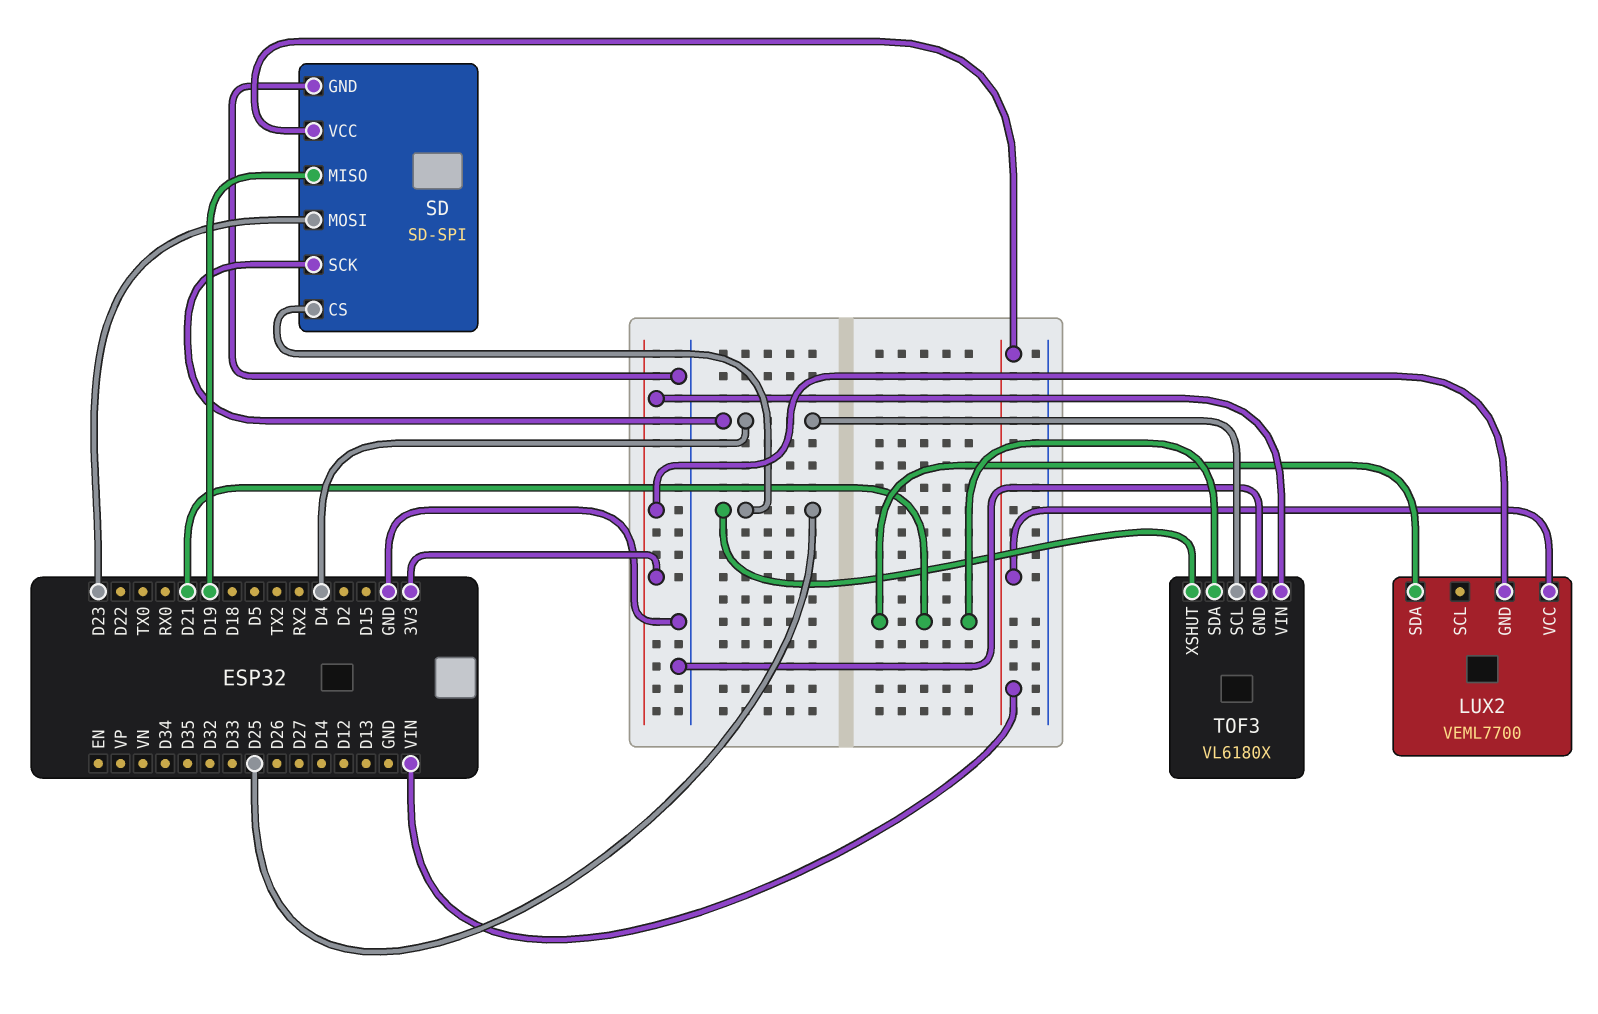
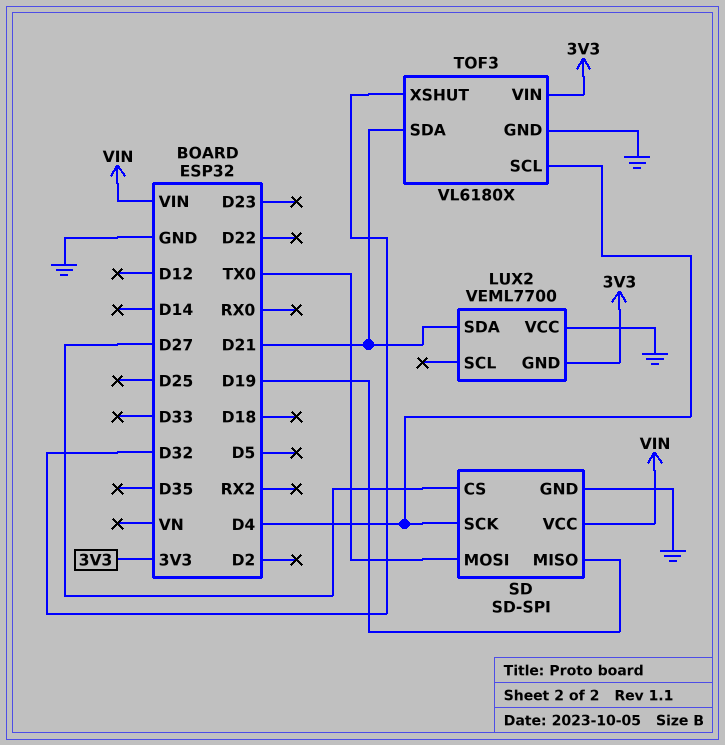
LUX2 pin VCC: VIN -> GND
SD pin CS: D25 -> D27
SD pin MOSI: D23 -> TX0
TOF3 pin XSHUT: D25 -> D32

